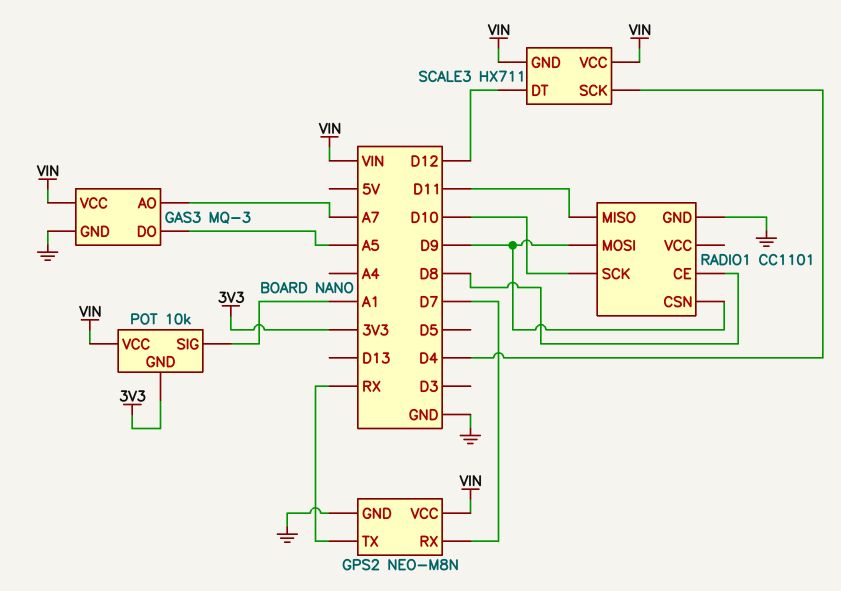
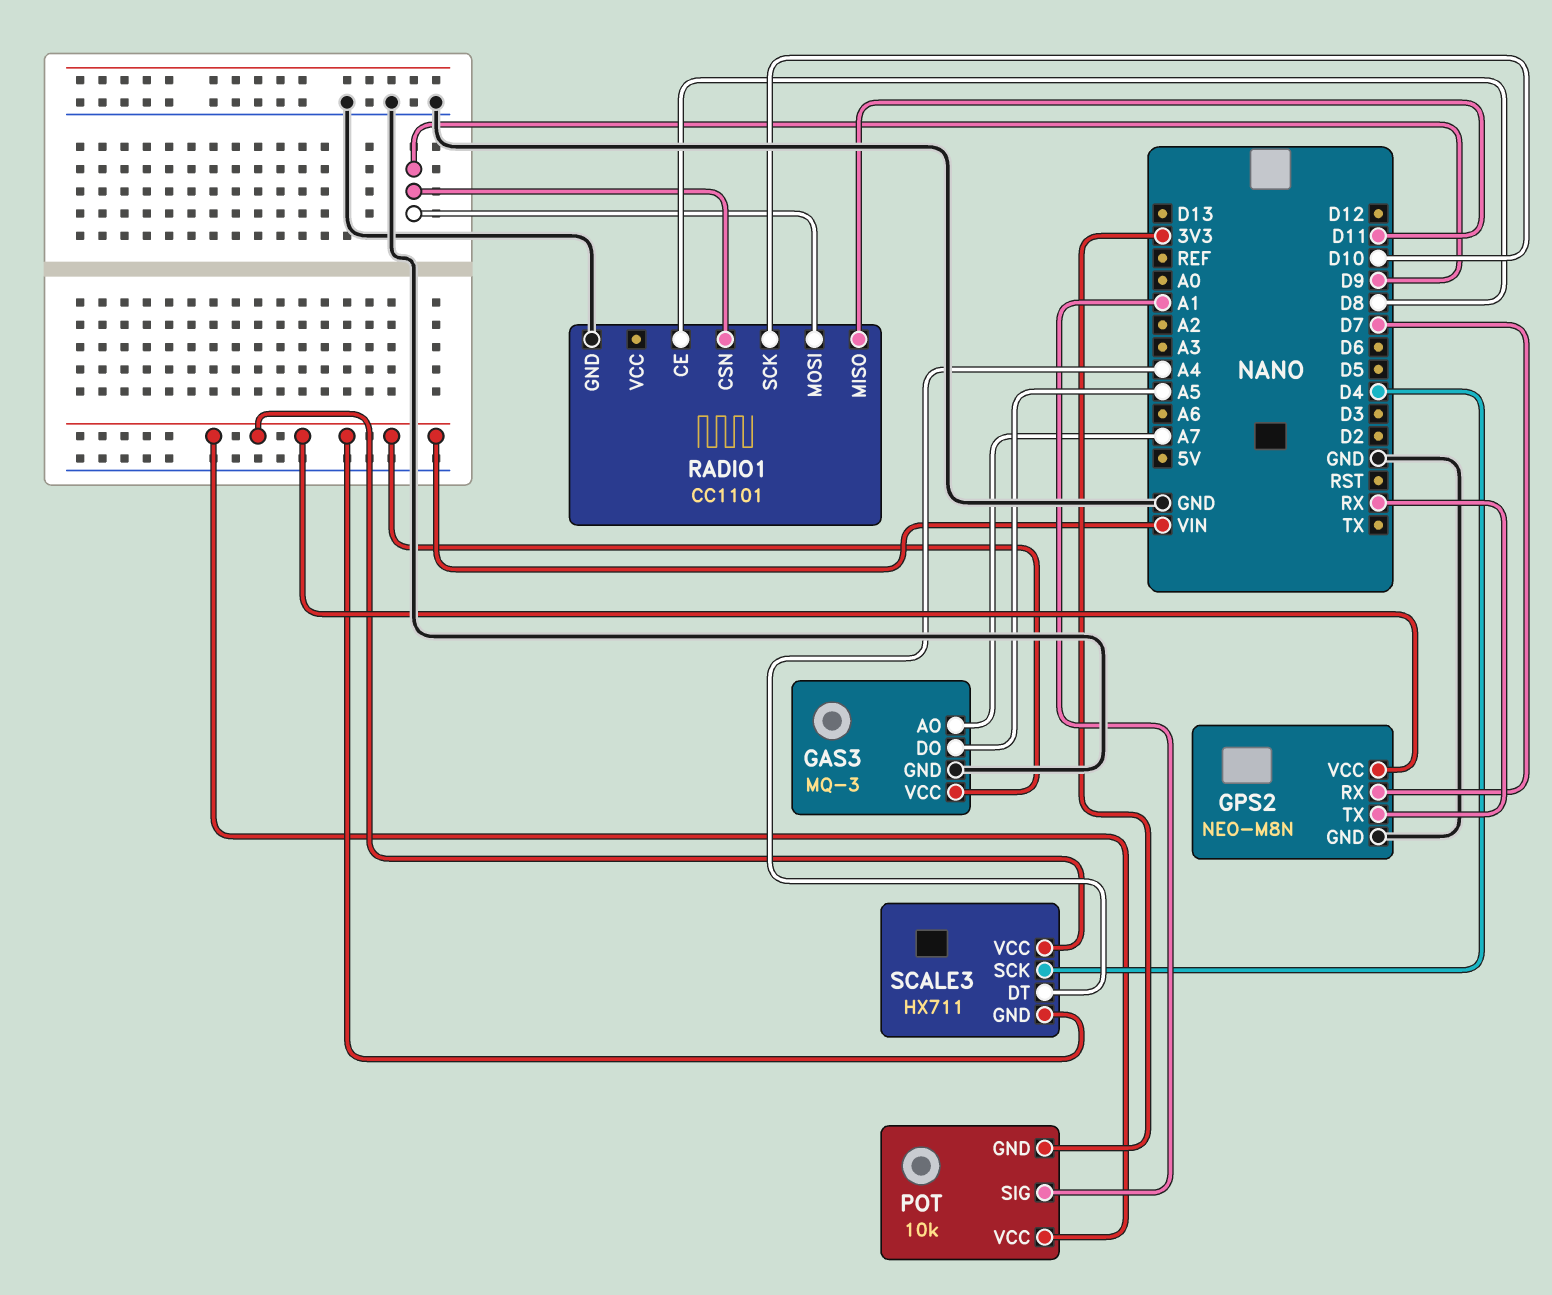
SCALE3 pin DT: D12 -> A4

